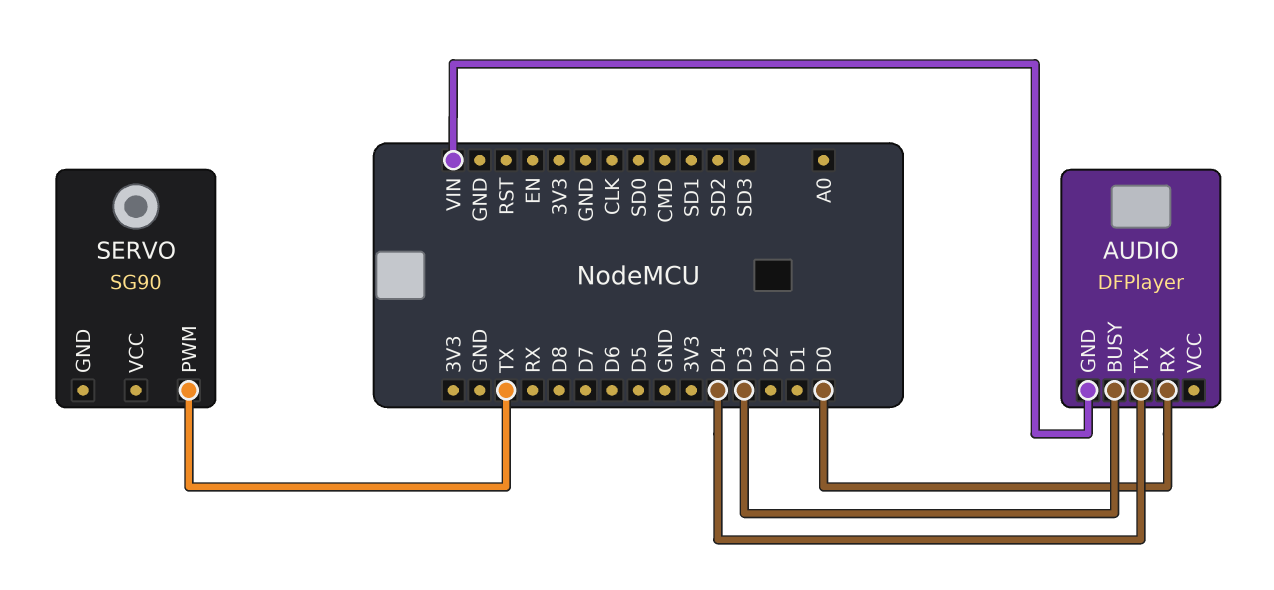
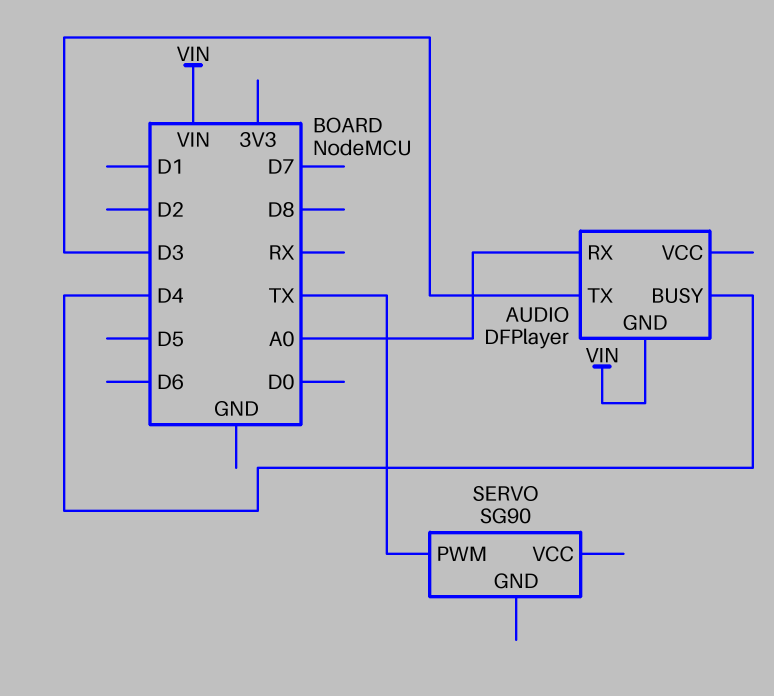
AUDIO pin BUSY: D3 -> D4
AUDIO pin RX: D0 -> A0
AUDIO pin TX: D4 -> D3

